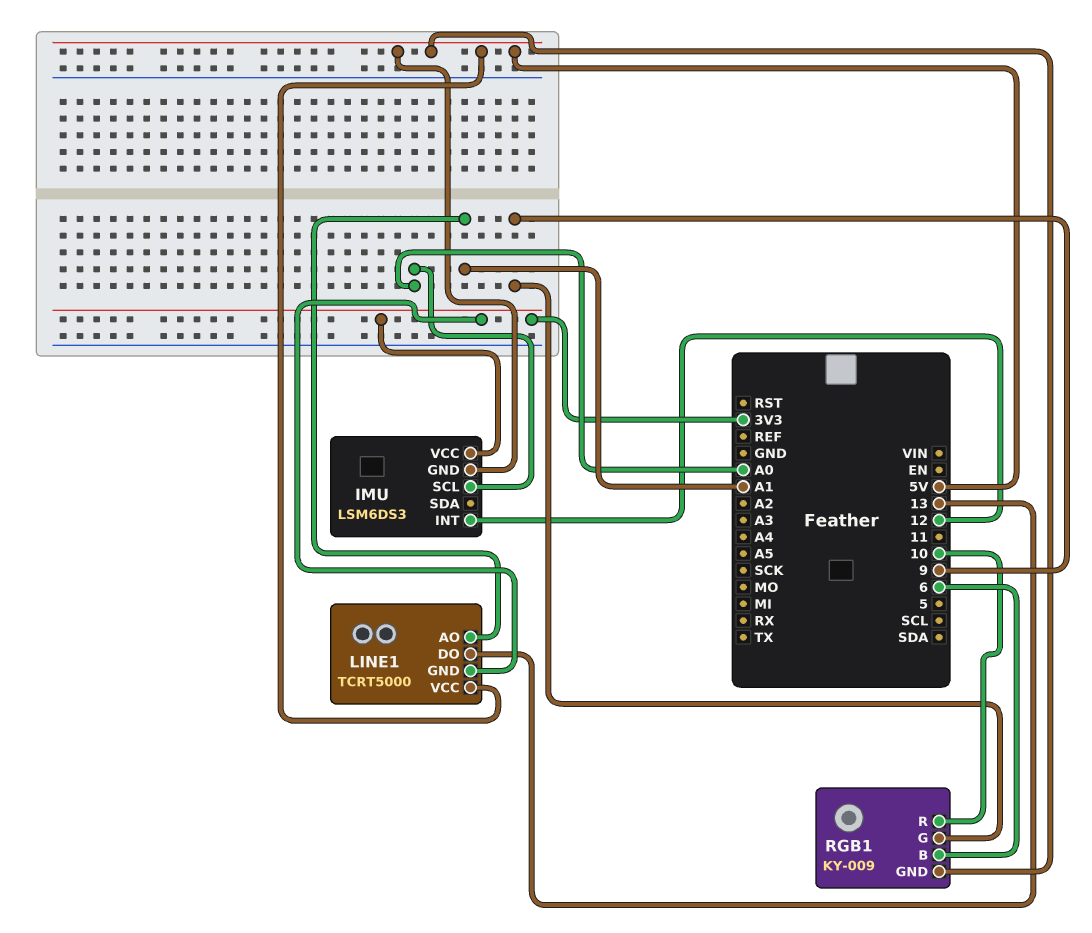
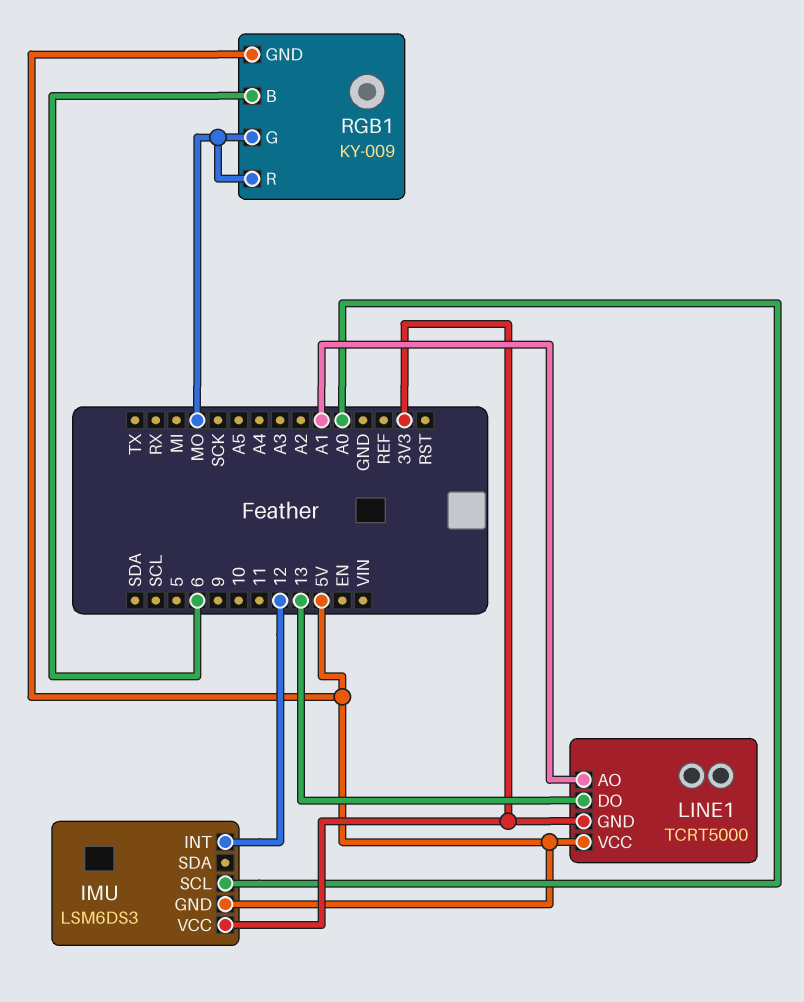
RGB1 pin G: 9 -> MO
RGB1 pin R: 10 -> MO

